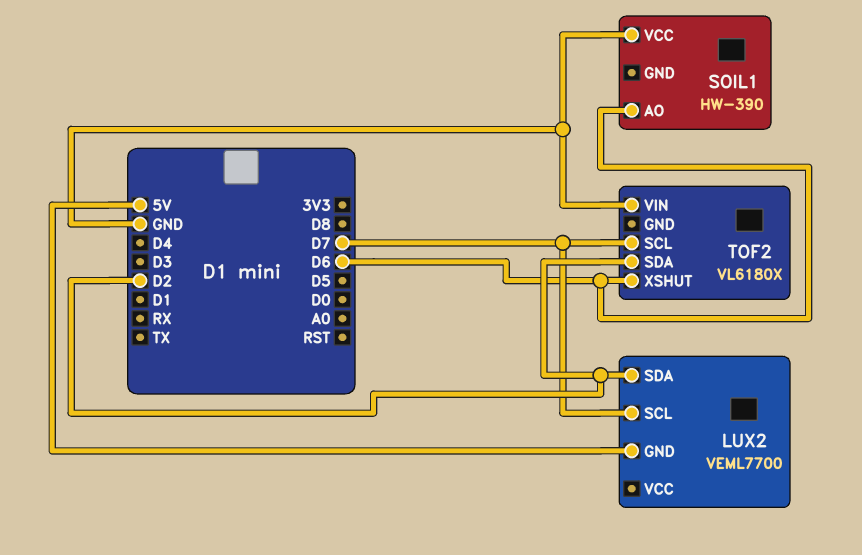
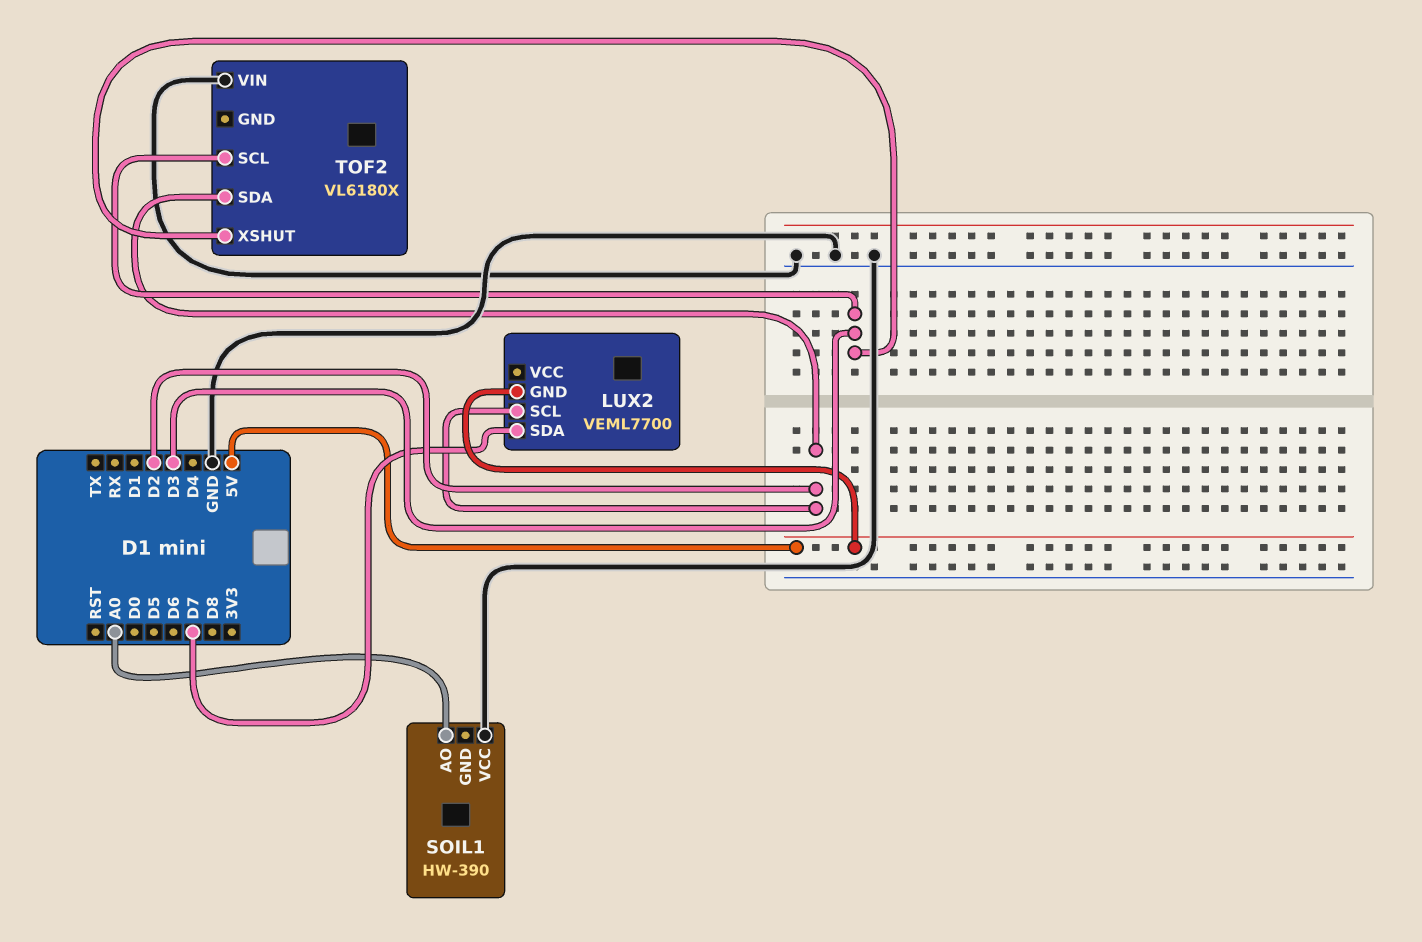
LUX2 pin SCL: D7 -> D2
LUX2 pin SDA: D2 -> D7
SOIL1 pin AO: D6 -> A0
TOF2 pin SCL: D7 -> D3
TOF2 pin XSHUT: D6 -> D3

